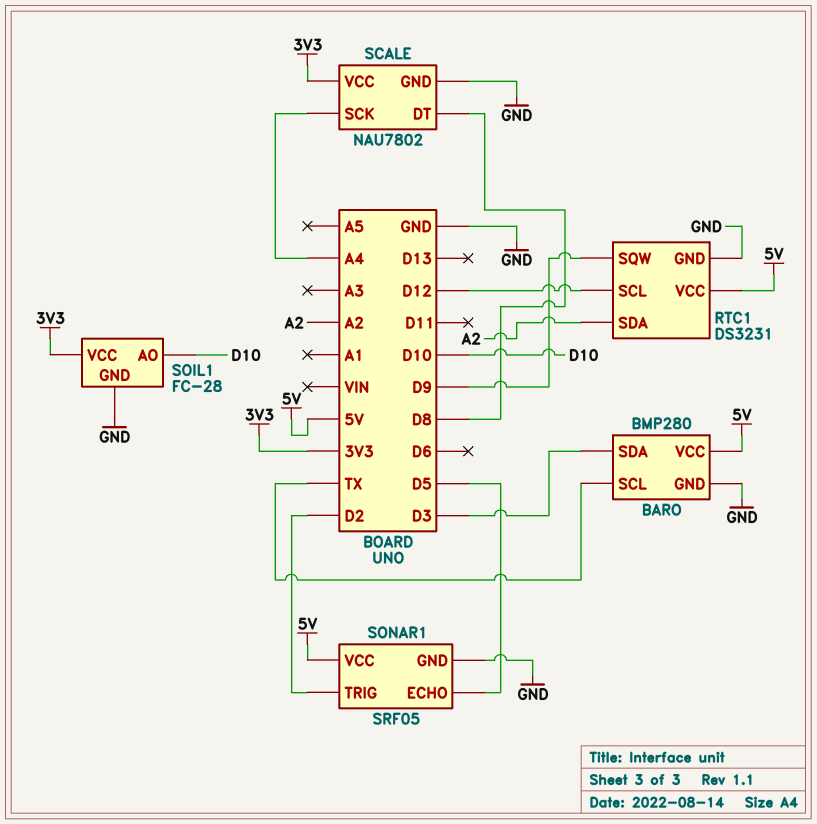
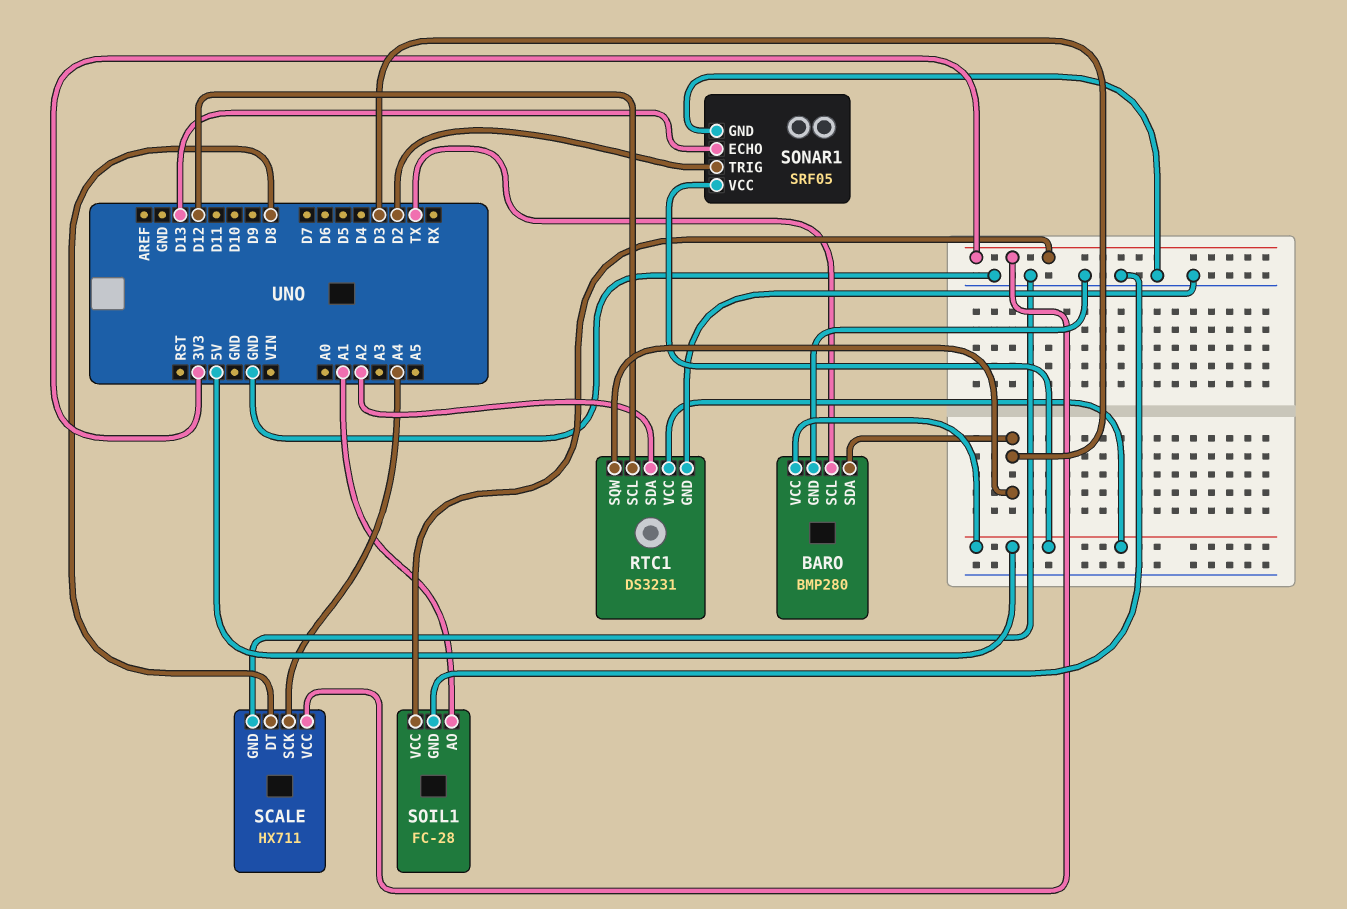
RTC1 pin SQW: D9 -> D3
SCALE: NAU7802 -> HX711
SOIL1 pin AO: D10 -> A1
SONAR1 pin ECHO: D5 -> D13

